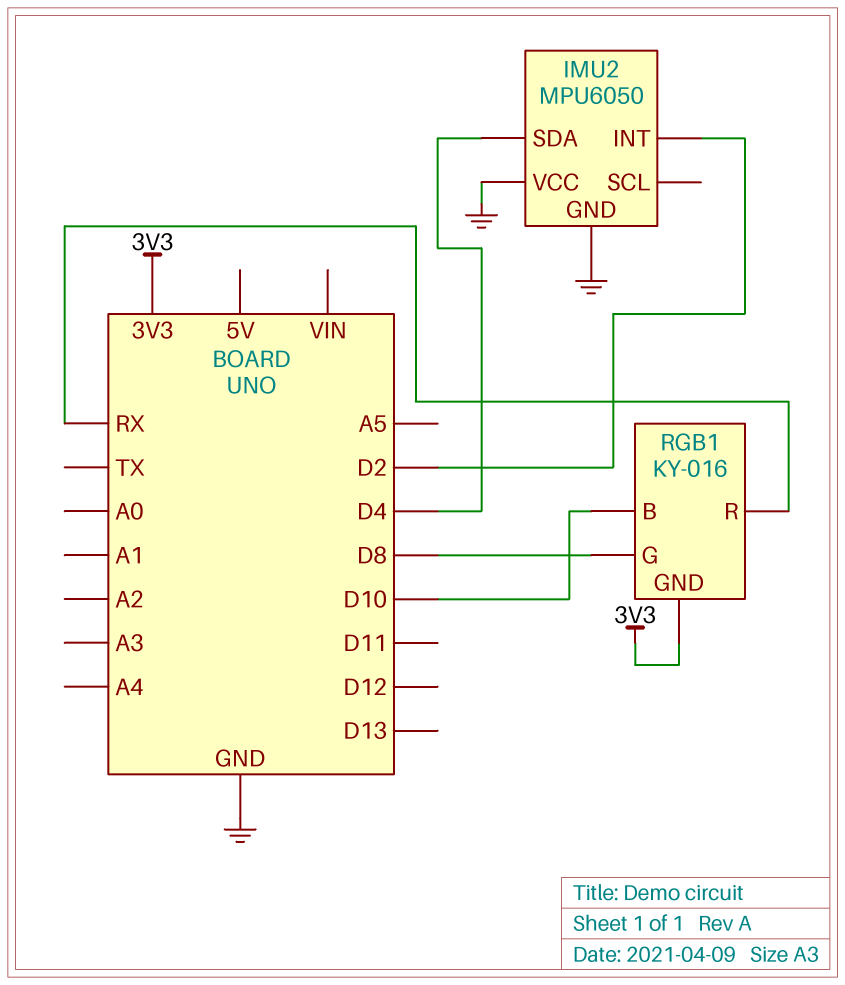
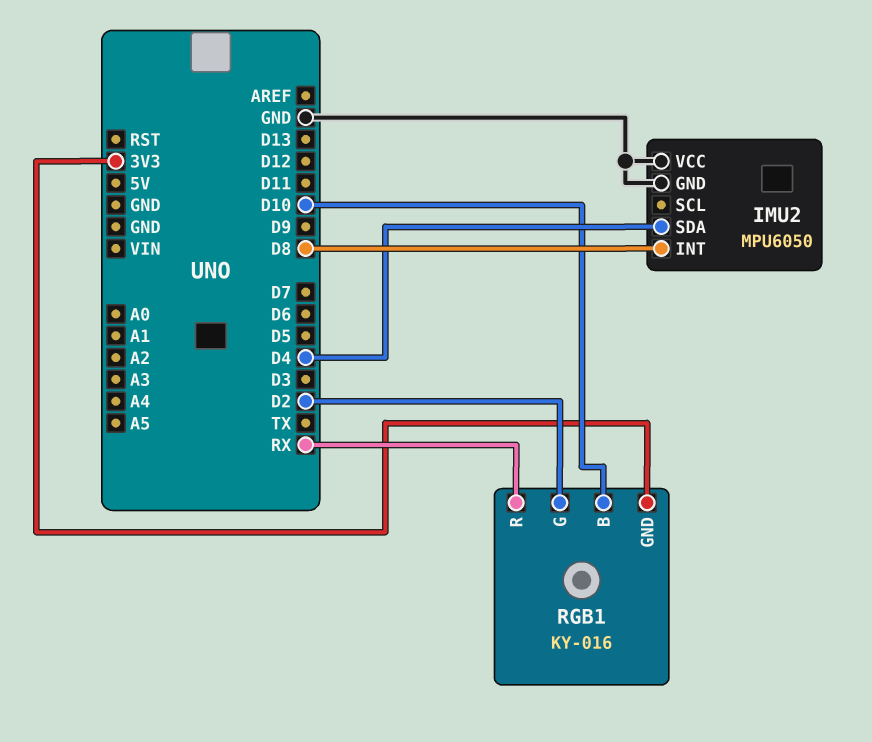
IMU2 pin INT: D2 -> D8
RGB1 pin G: D8 -> D2

